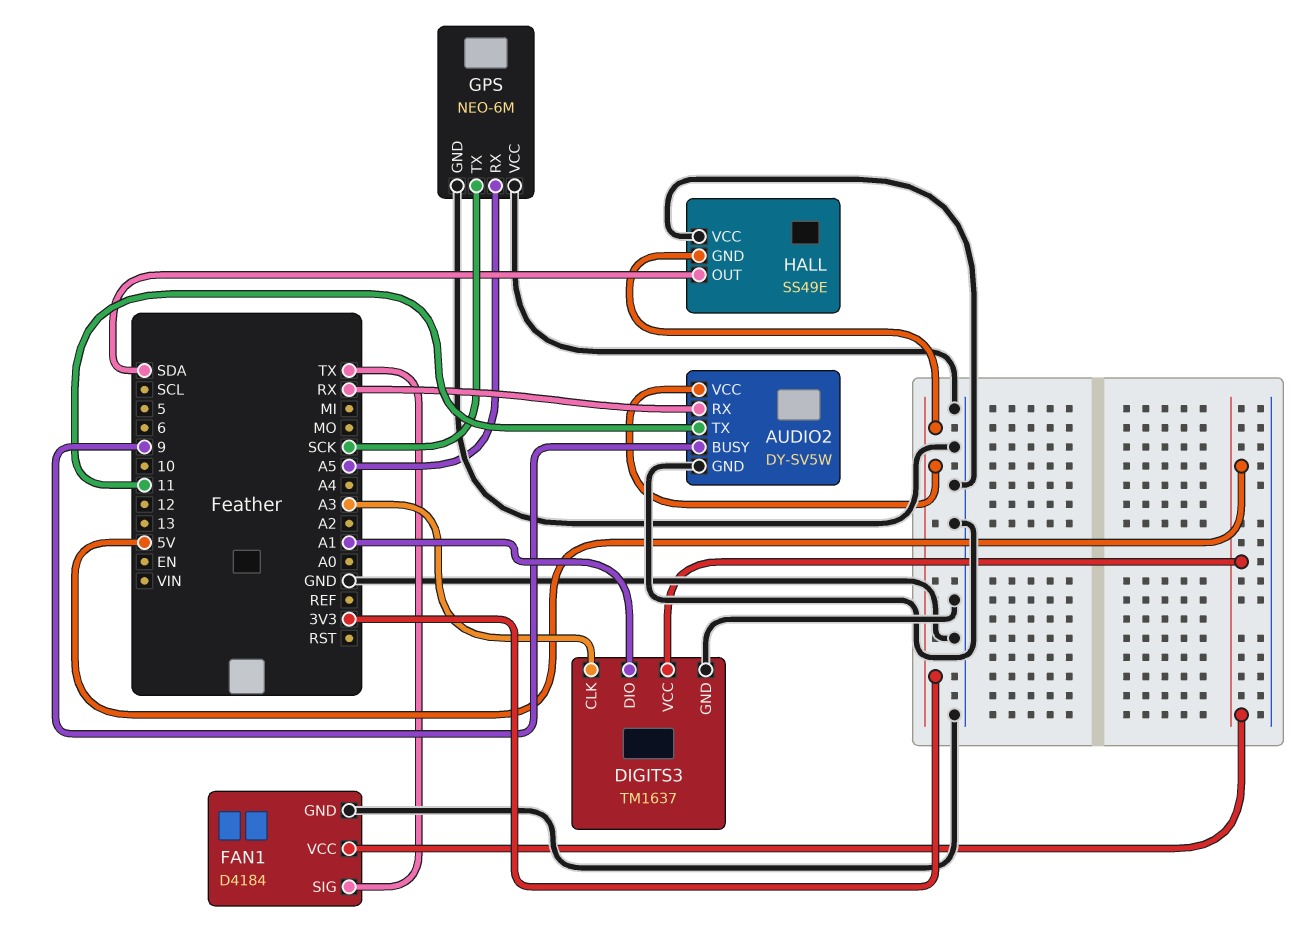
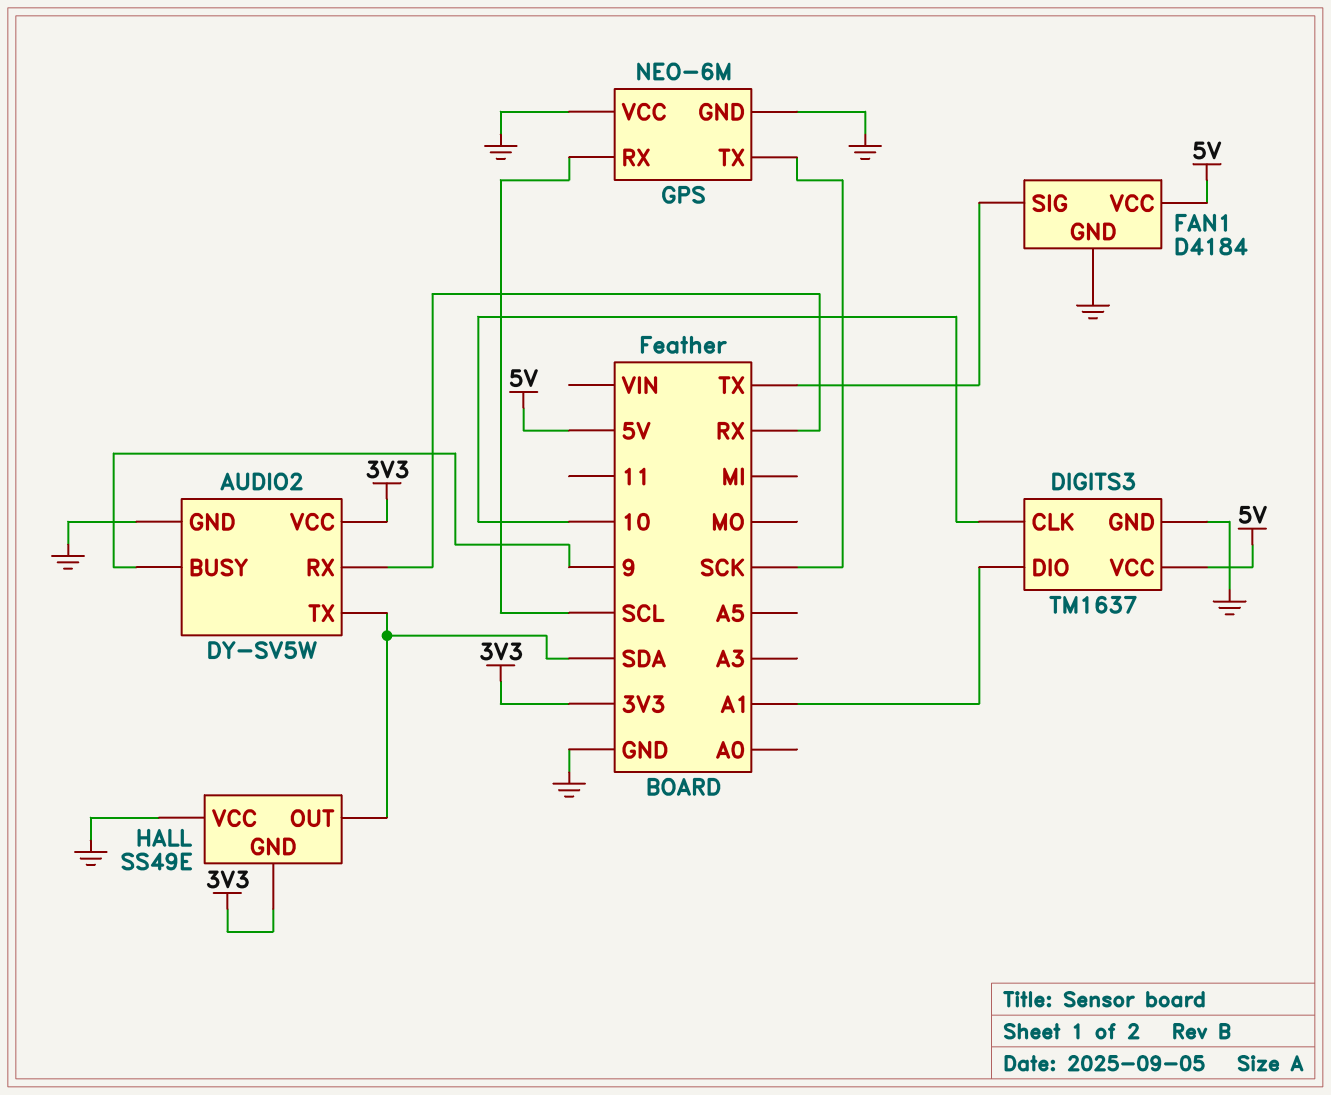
AUDIO2 pin TX: 11 -> SDA
DIGITS3 pin CLK: A3 -> 10
GPS pin RX: A5 -> SCL

